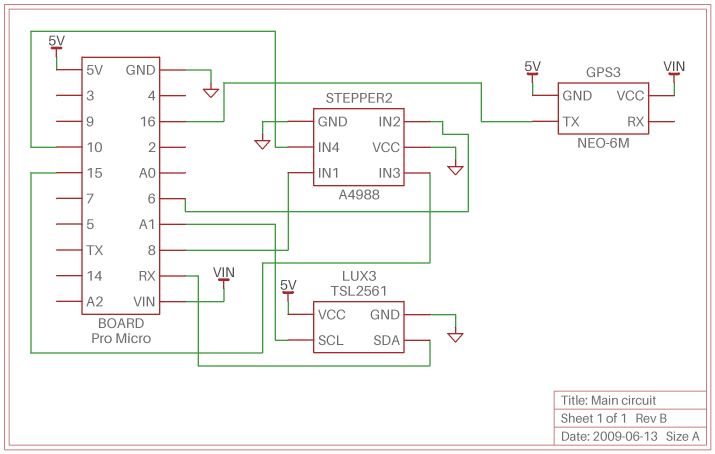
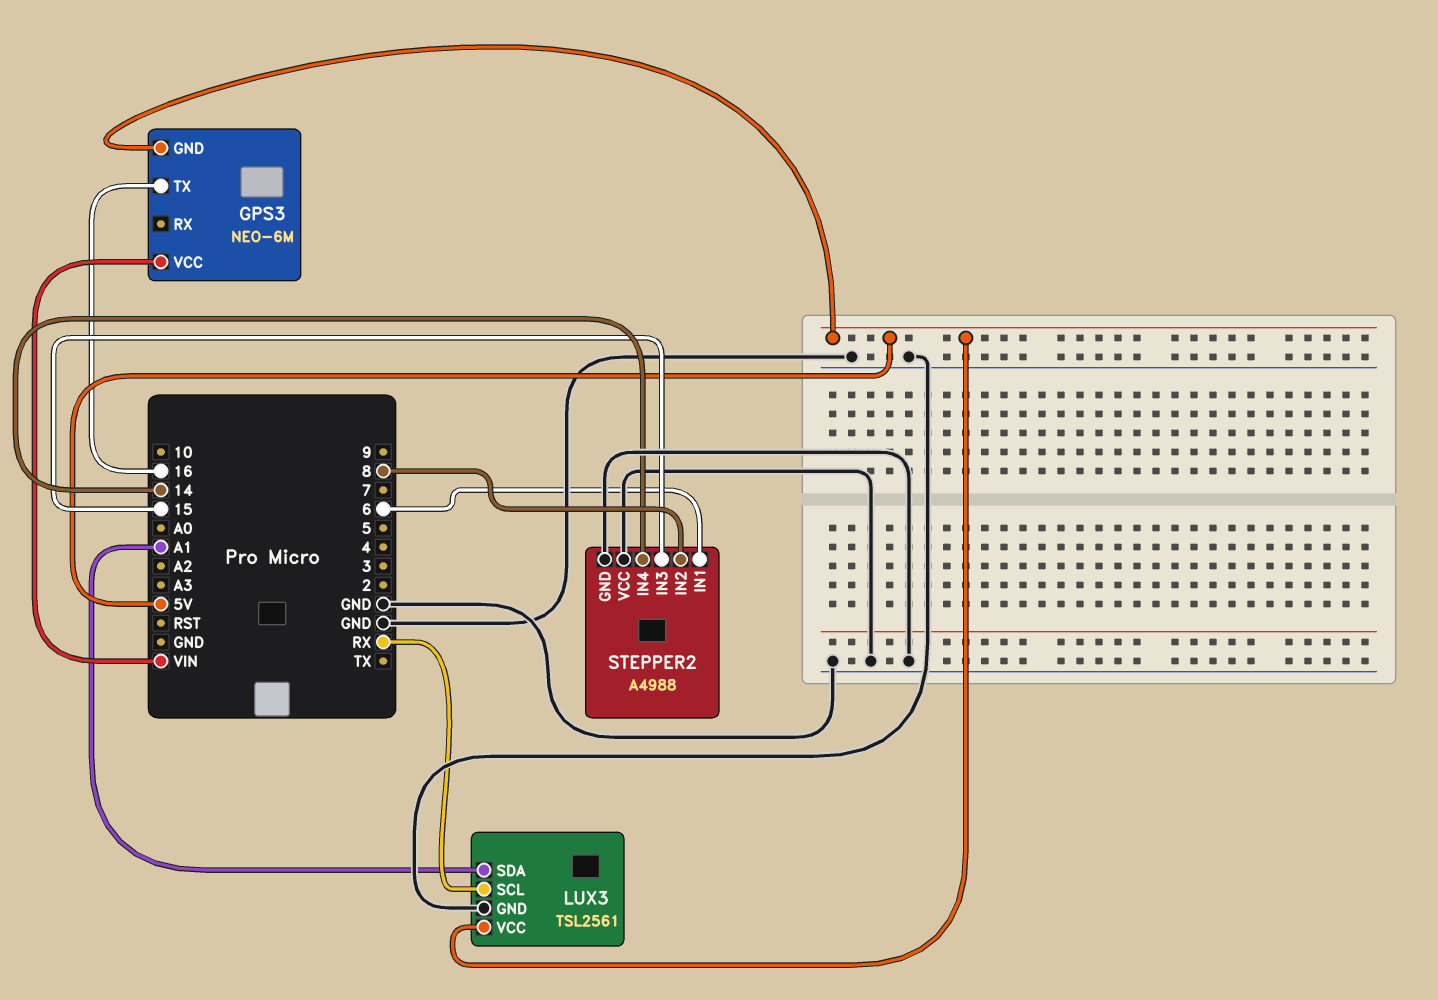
LUX3 pin SCL: A1 -> RX
LUX3 pin SDA: RX -> A1
STEPPER2 pin IN1: 8 -> 6
STEPPER2 pin IN2: 6 -> 8
STEPPER2 pin IN4: 10 -> 14

